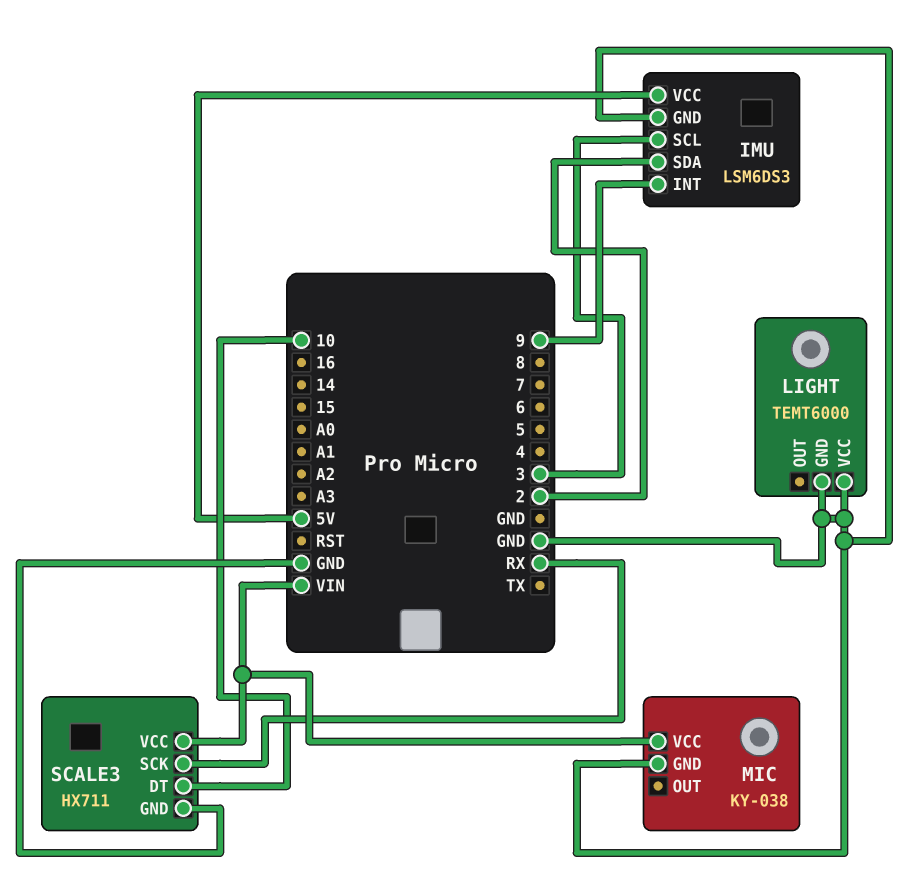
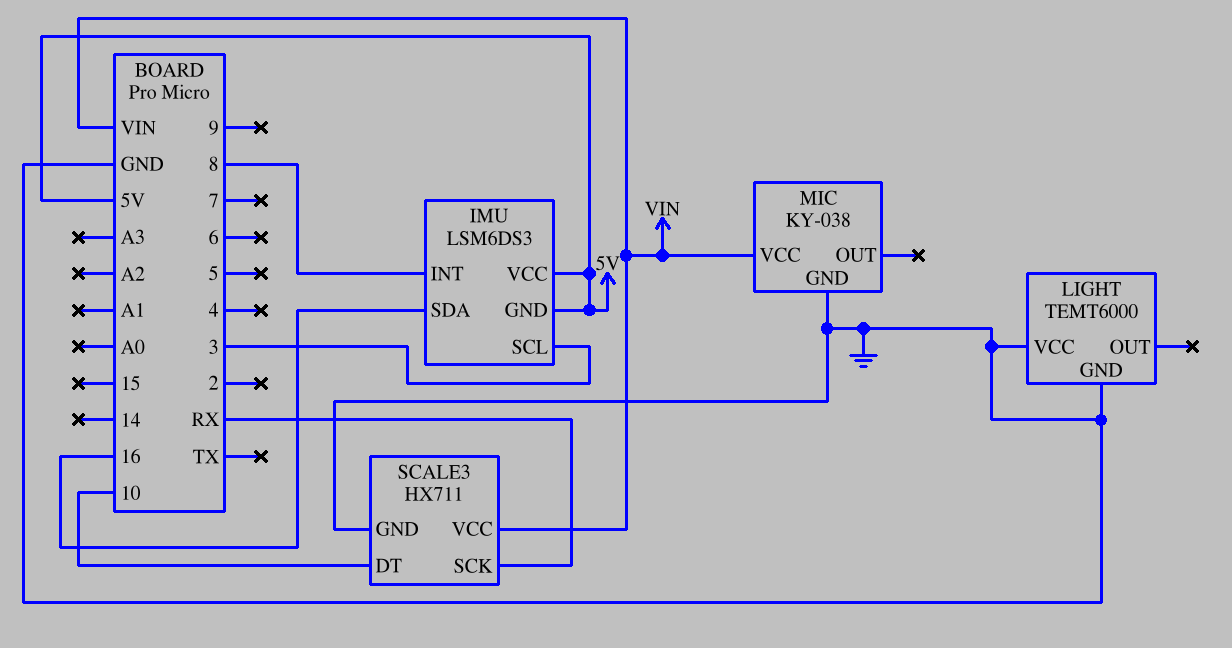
IMU pin GND: GND -> 5V
IMU pin INT: 9 -> 8
IMU pin SDA: 2 -> 16

